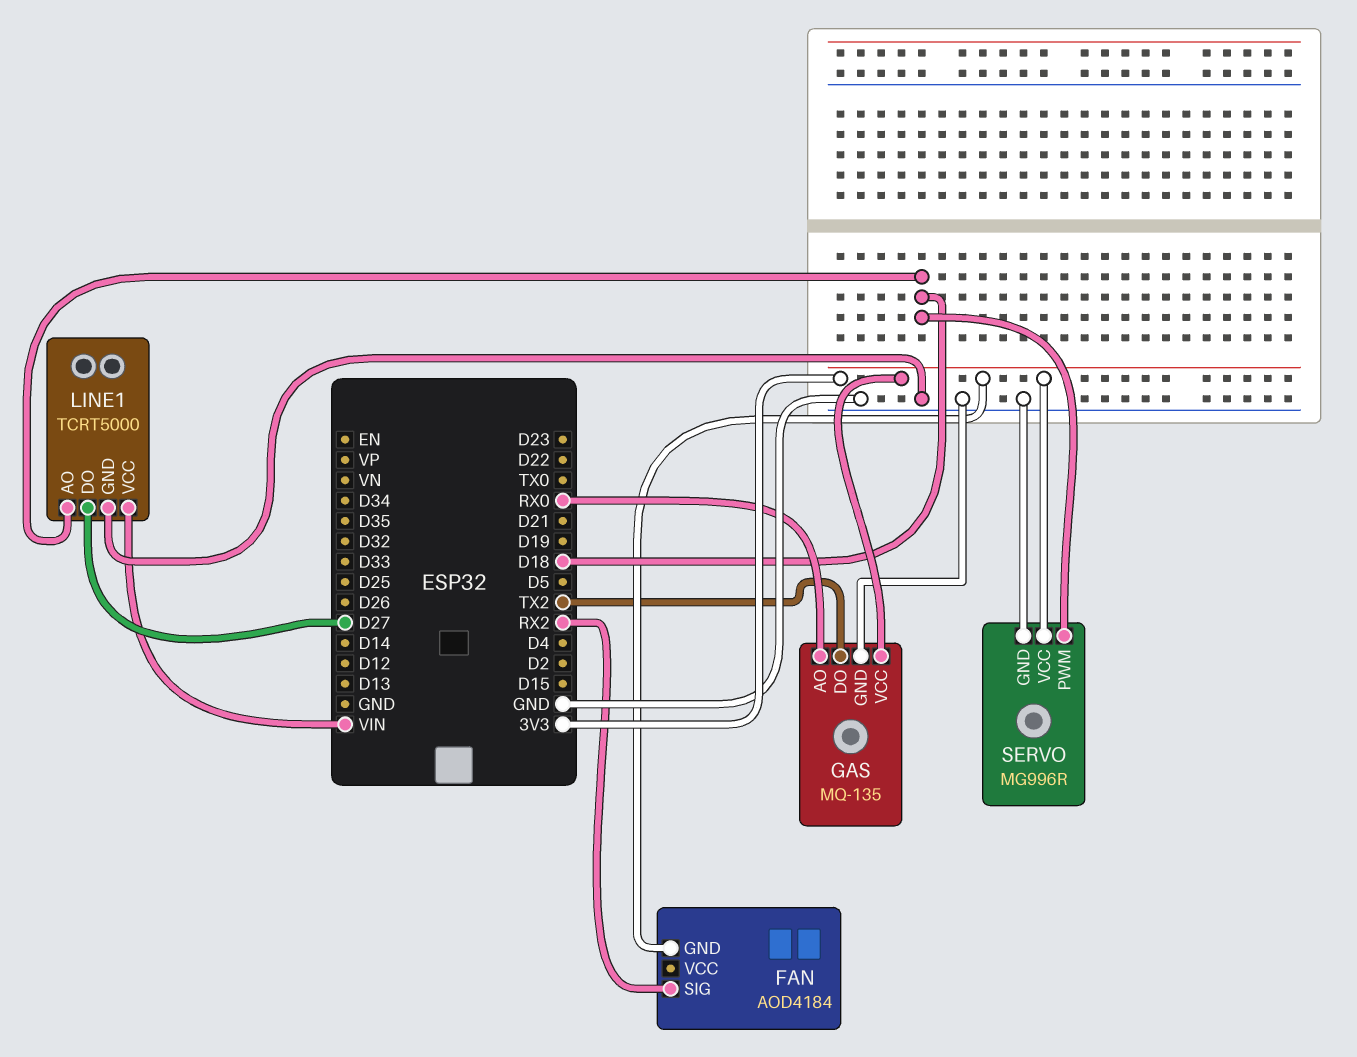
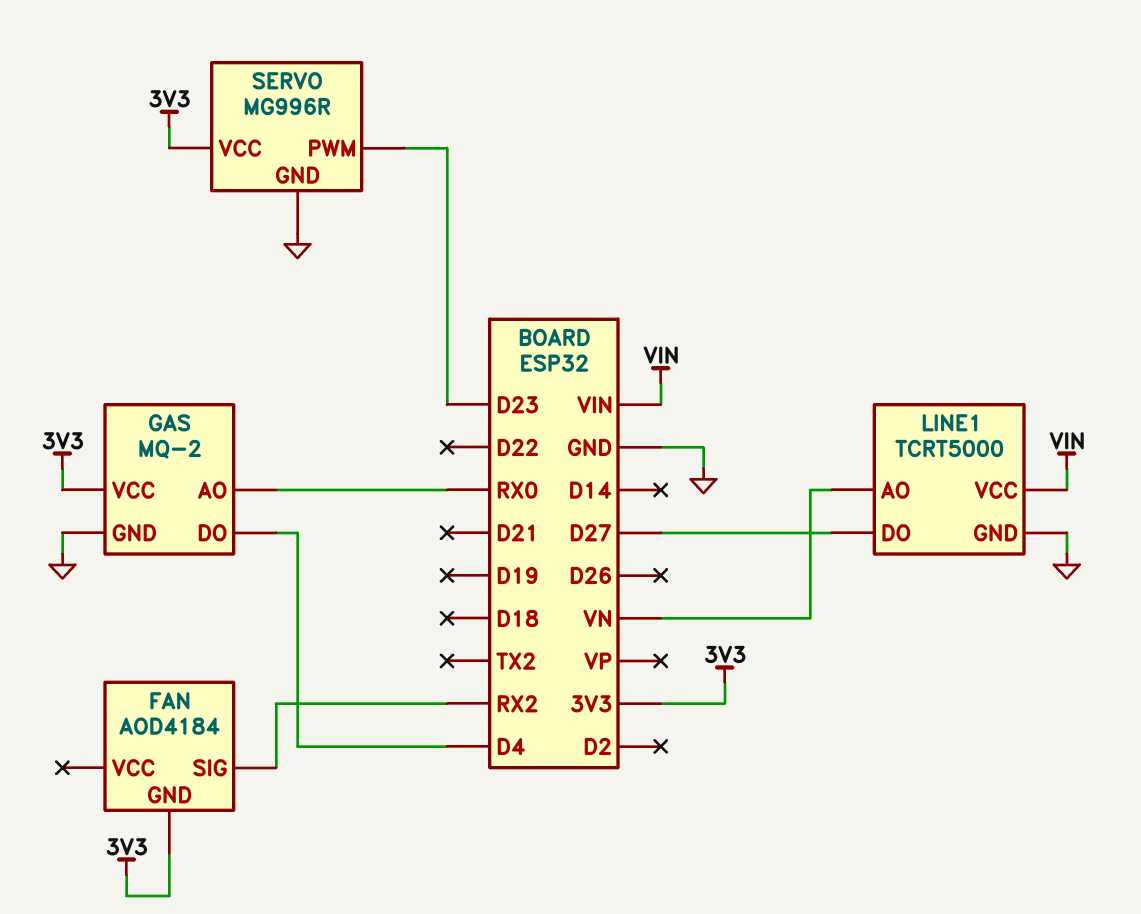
GAS: MQ-135 -> MQ-2
GAS pin DO: TX2 -> D4
LINE1 pin AO: D18 -> VN
SERVO pin PWM: D18 -> D23

